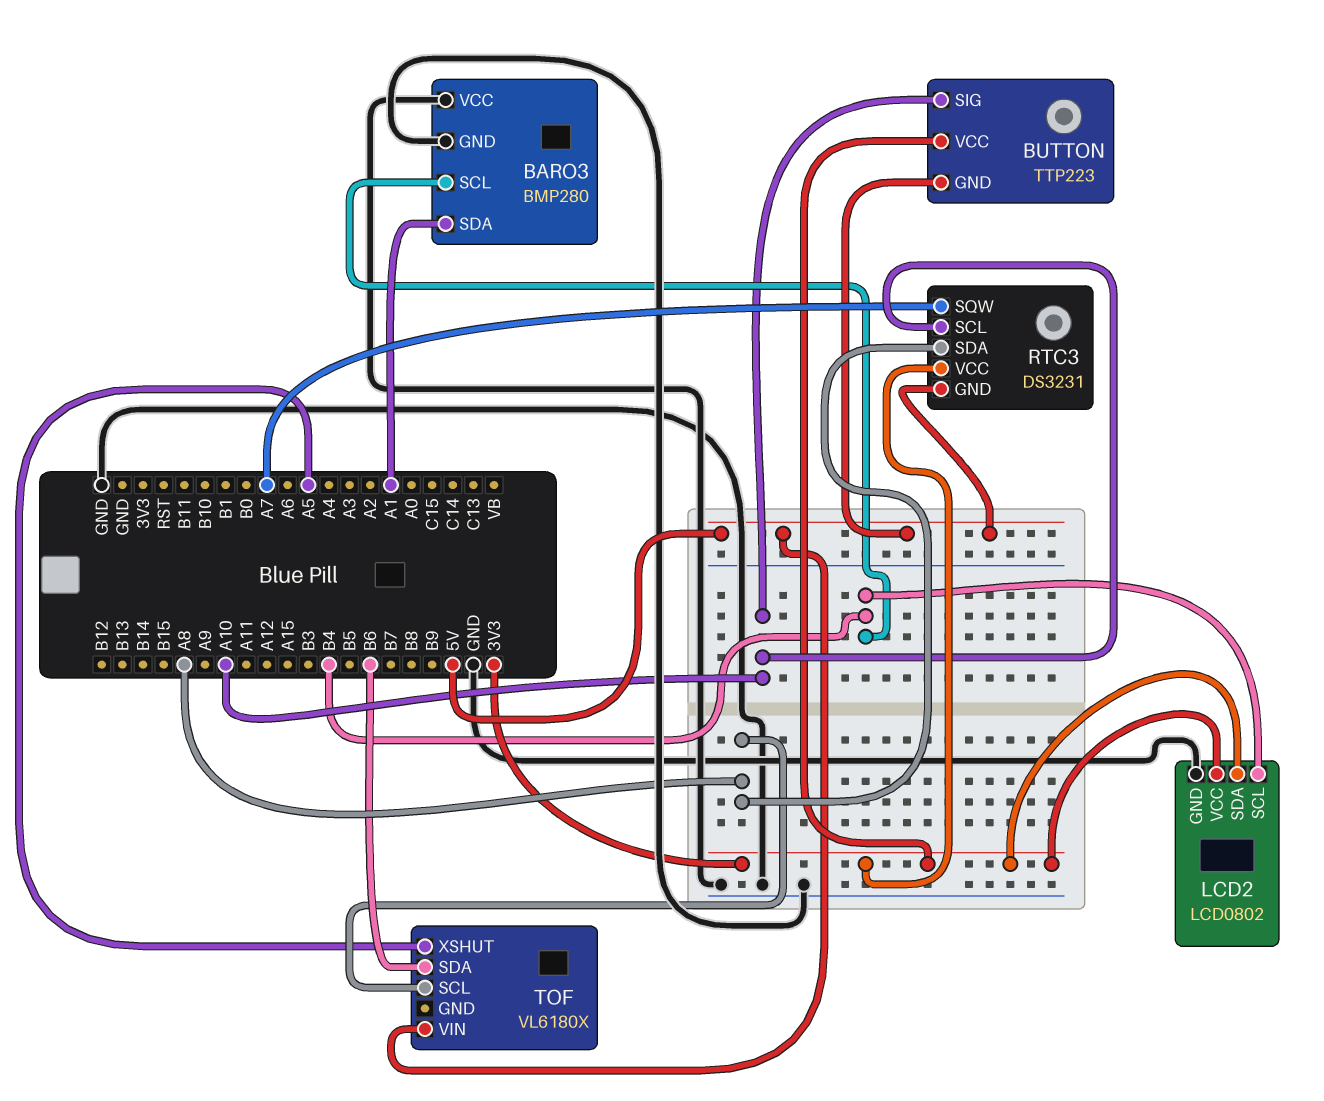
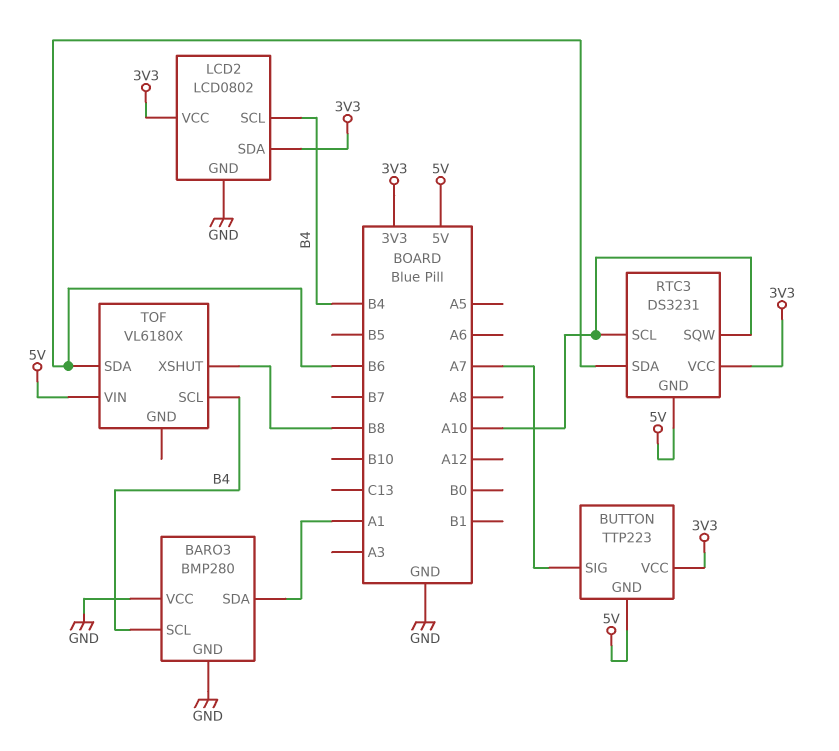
BUTTON pin SIG: A10 -> A7
RTC3 pin SDA: A8 -> B6
RTC3 pin SQW: A7 -> A10
TOF pin SCL: A8 -> B4
TOF pin XSHUT: A5 -> B8

